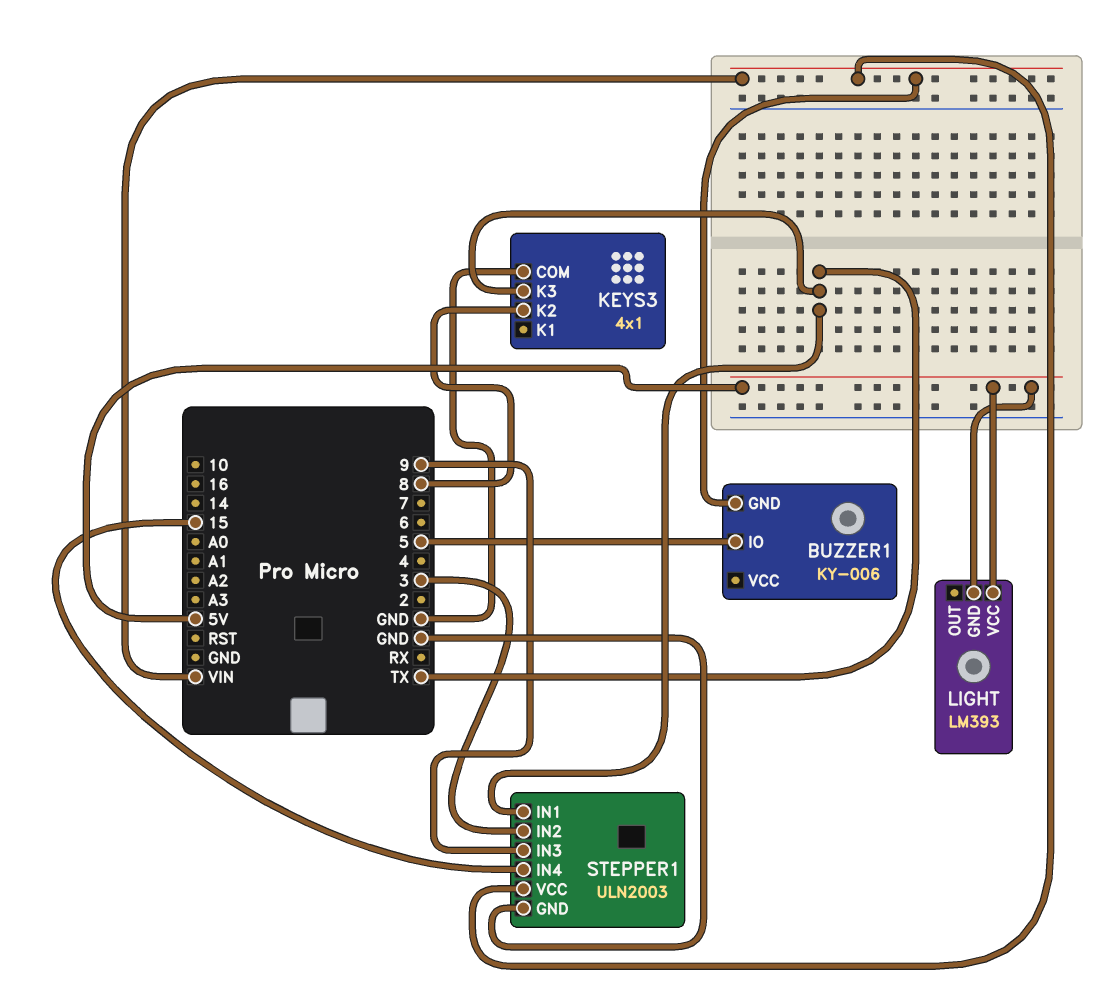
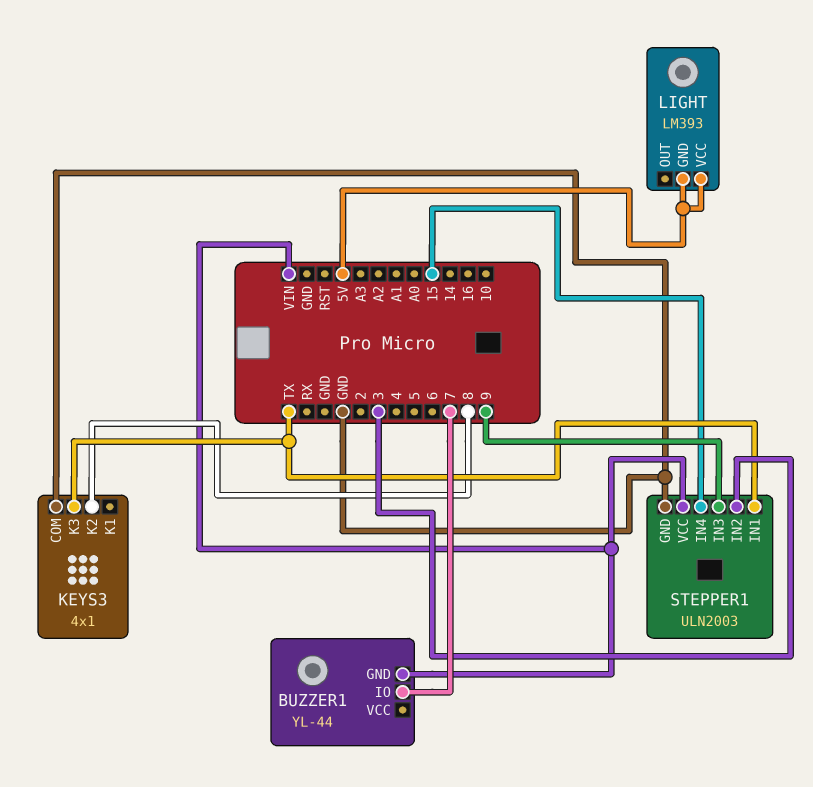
BUZZER1: KY-006 -> YL-44
BUZZER1 pin IO: 5 -> 7

